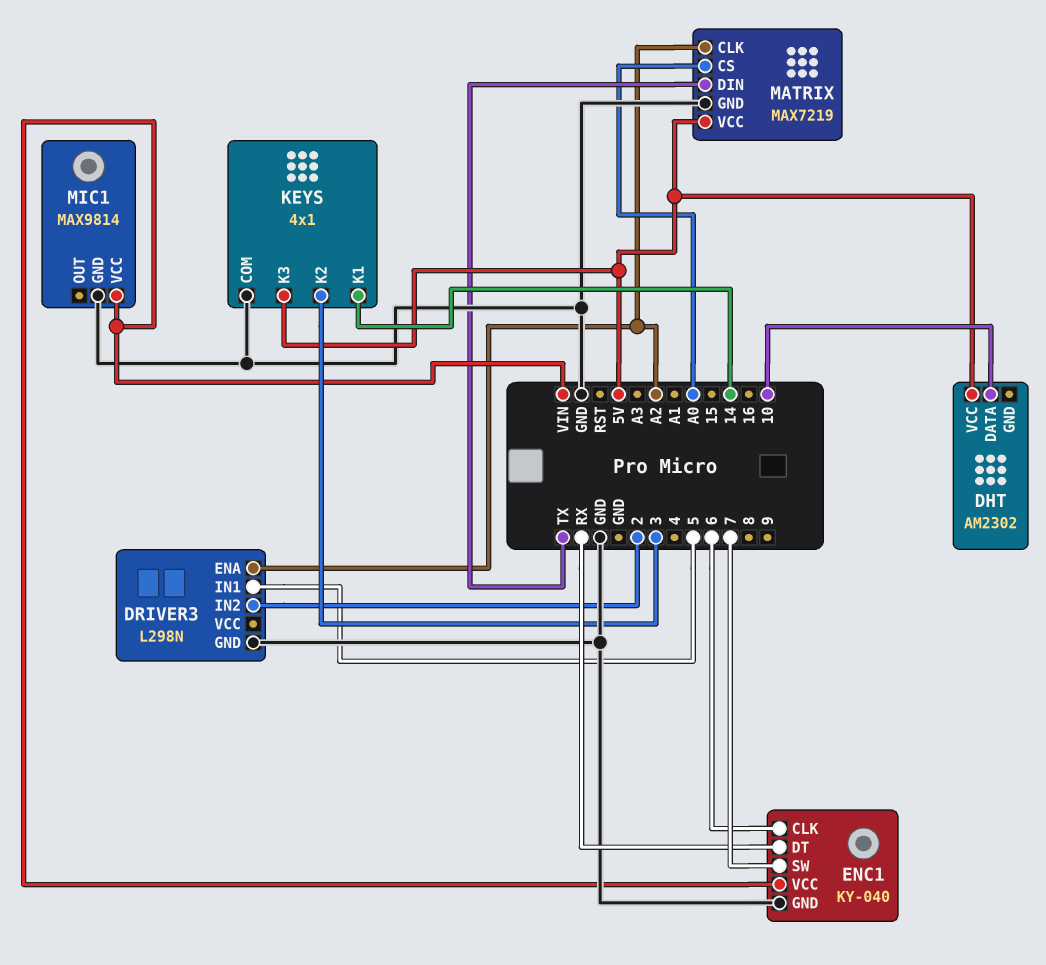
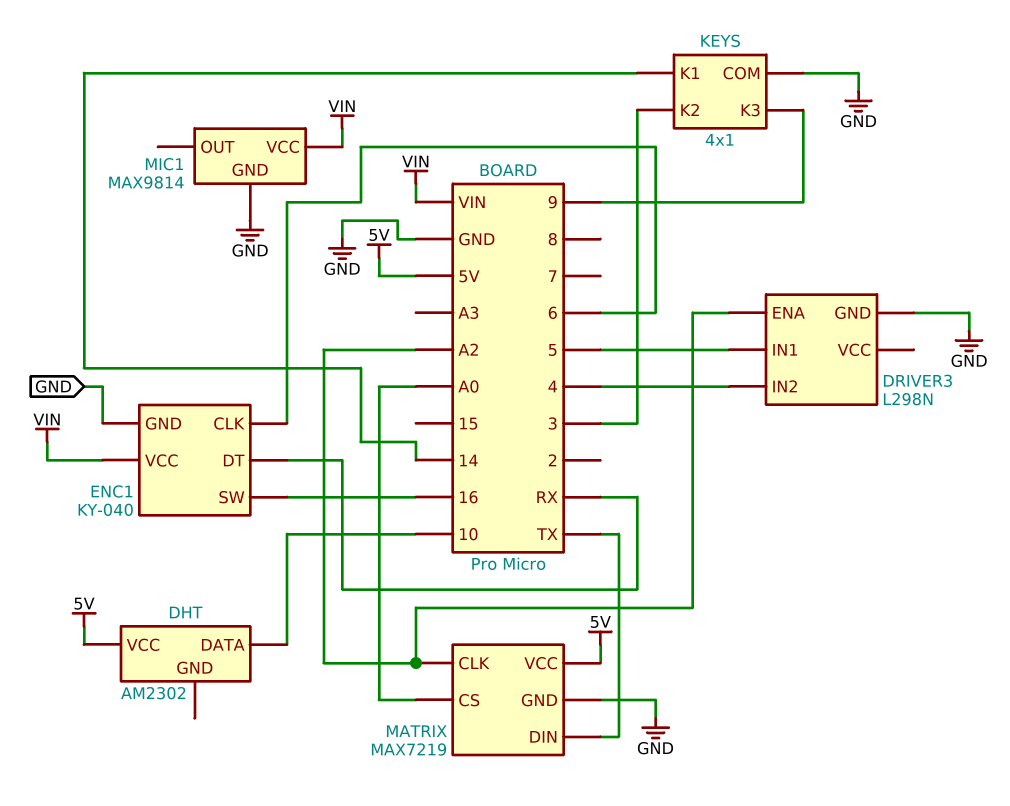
DRIVER3 pin IN2: 2 -> 4
ENC1 pin SW: 7 -> 16
KEYS pin K3: 5V -> 9

